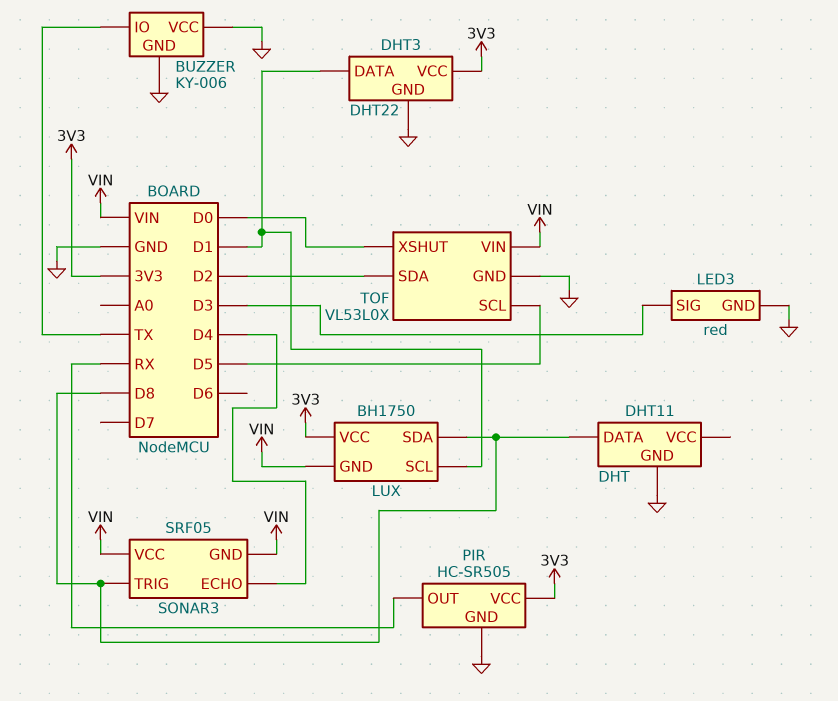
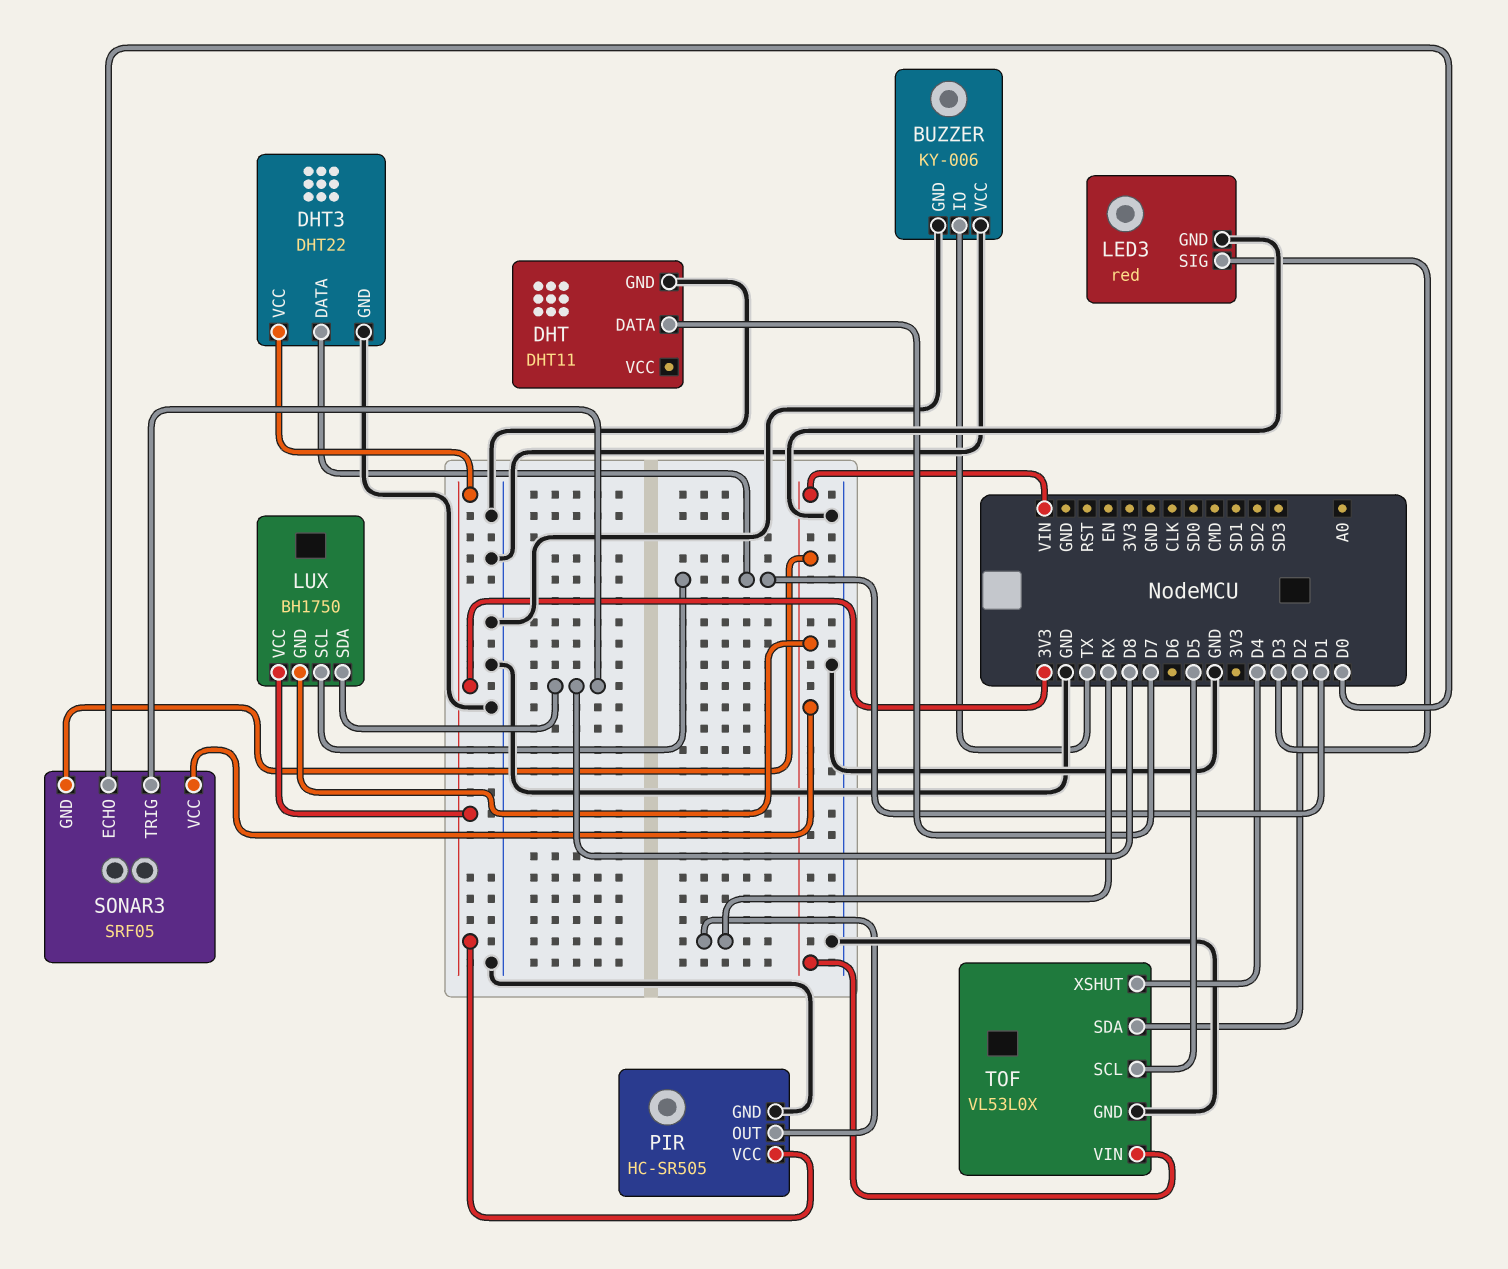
DHT pin DATA: D8 -> D7
SONAR3 pin ECHO: D4 -> D0
TOF pin XSHUT: D0 -> D4

